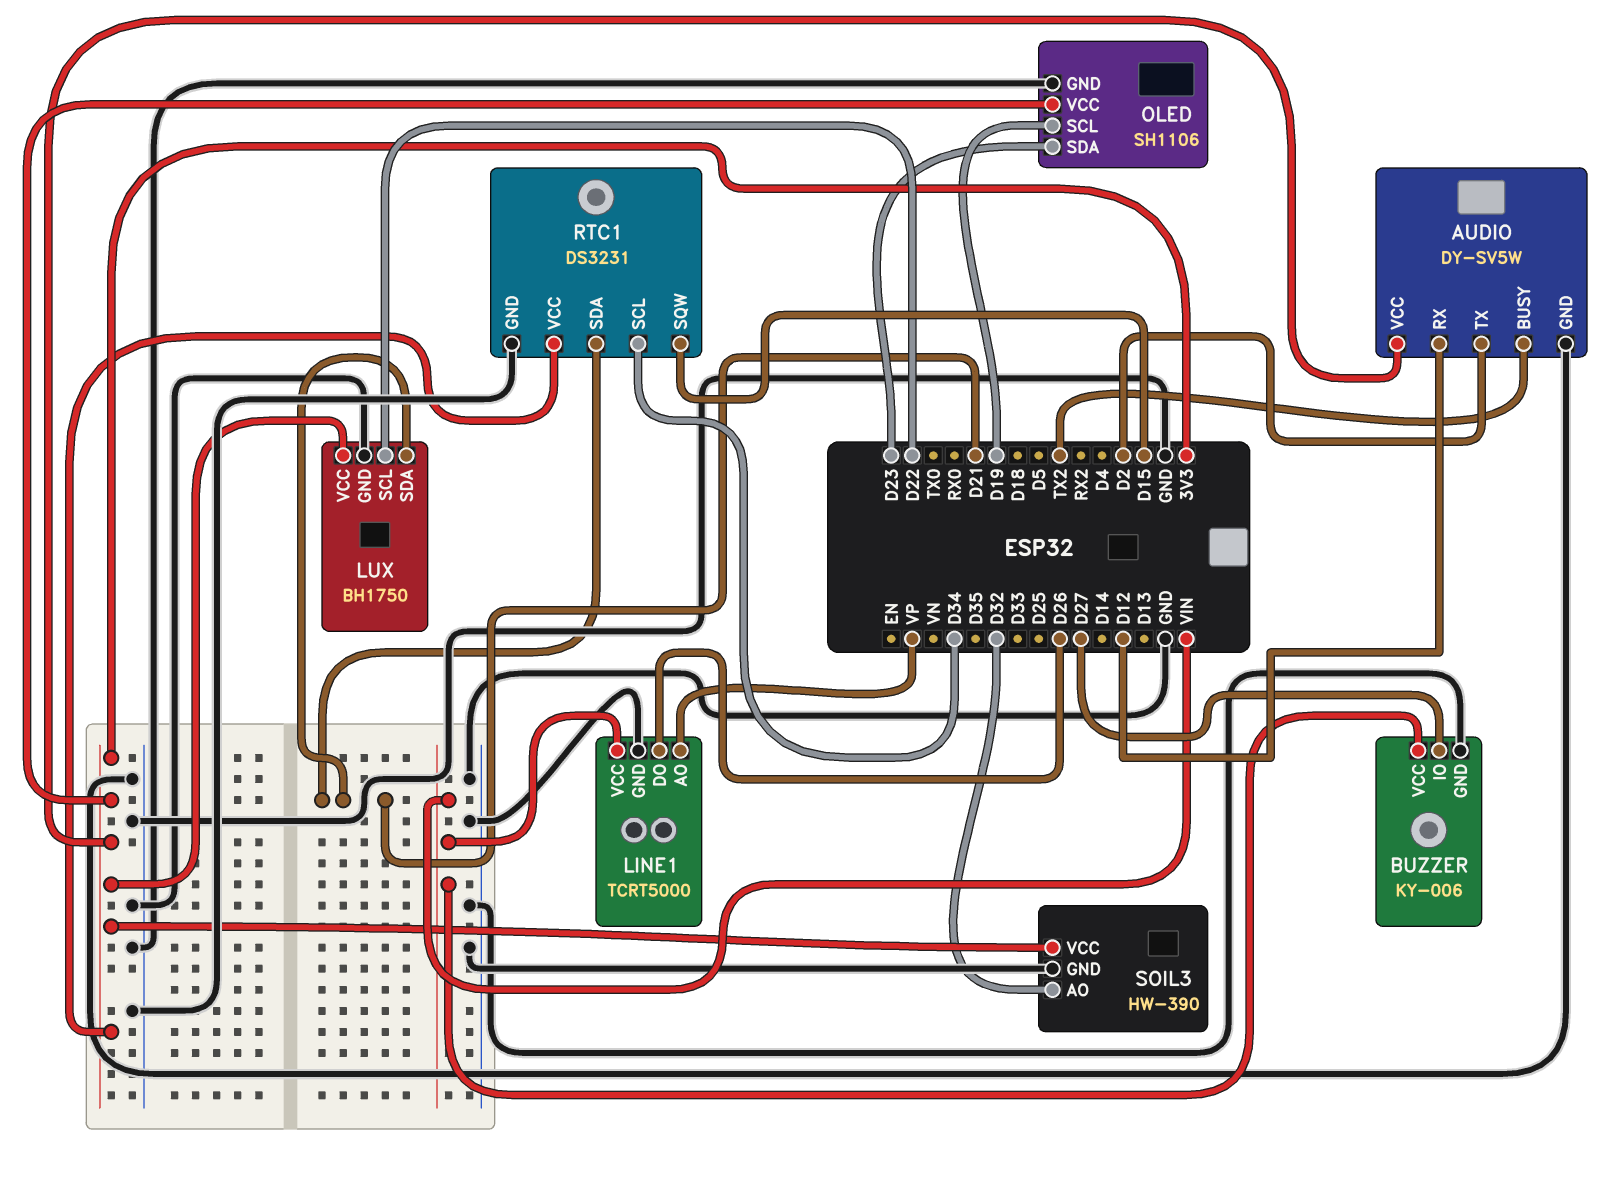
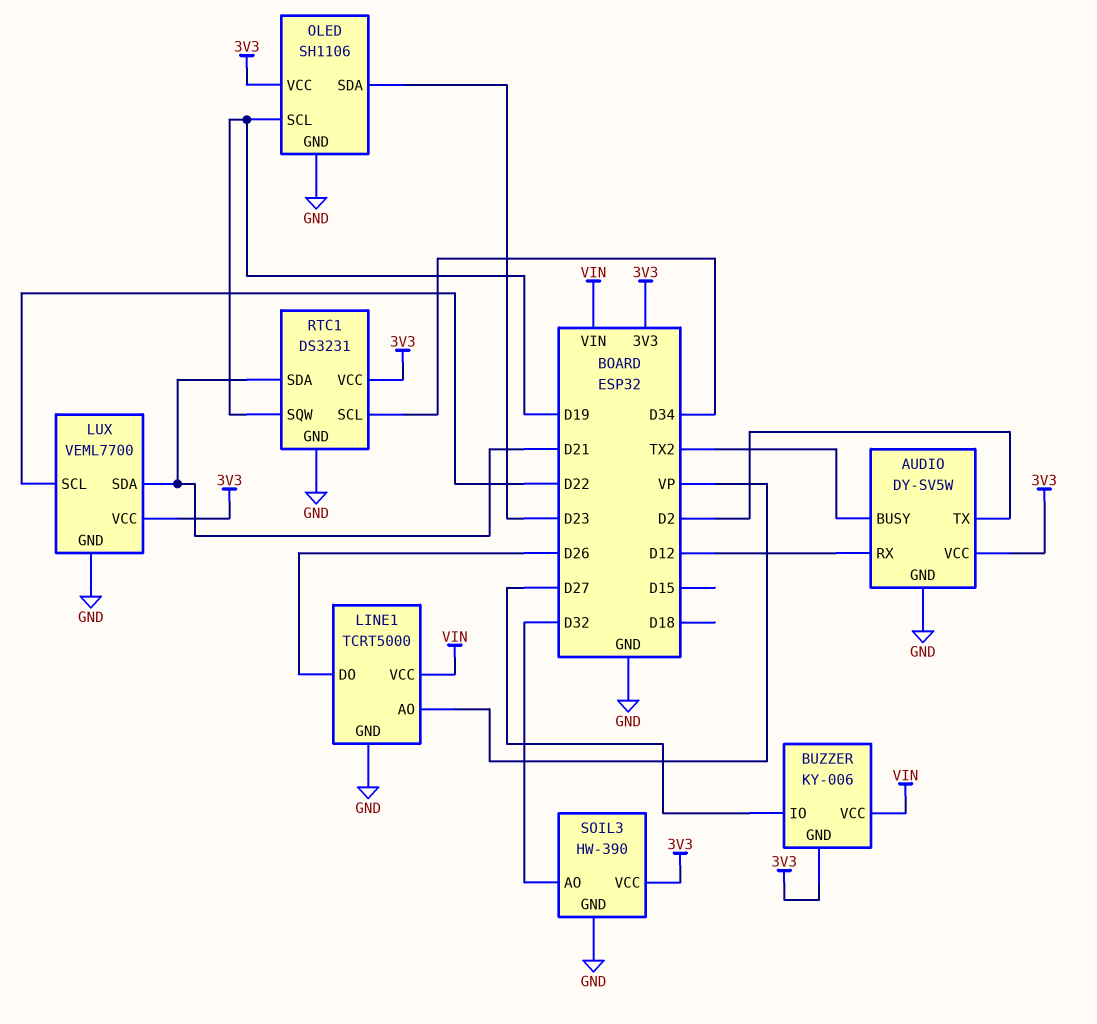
BUZZER pin GND: GND -> 3V3
LUX: BH1750 -> VEML7700
RTC1 pin SQW: D15 -> D19

